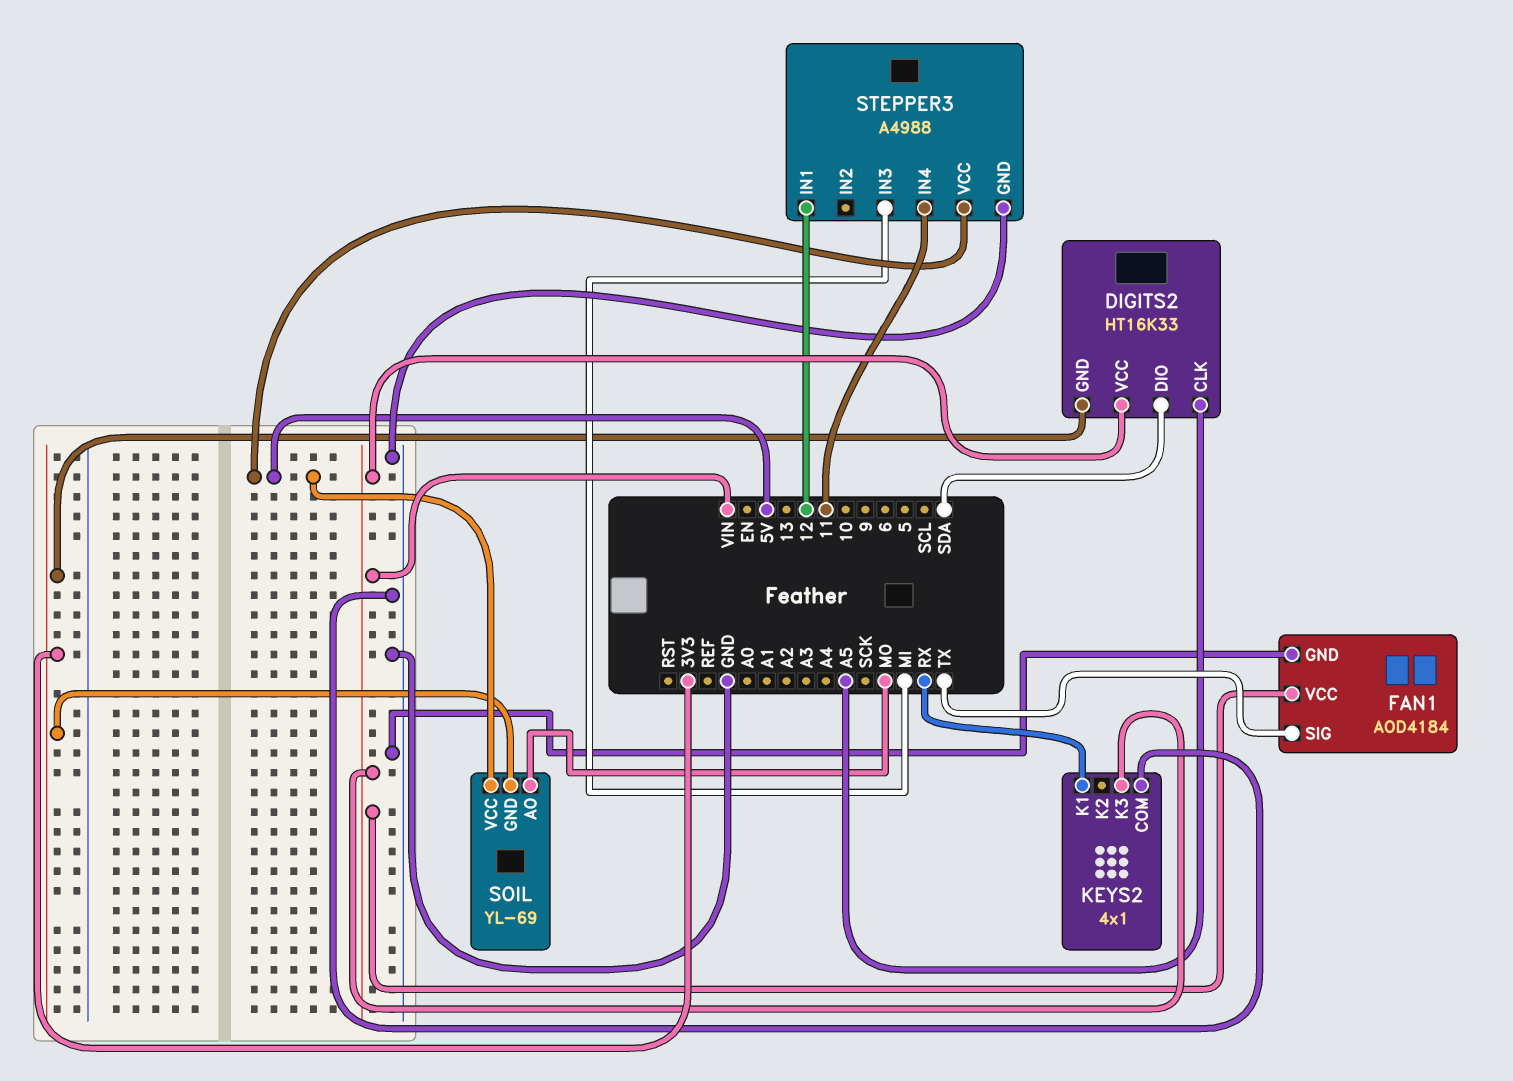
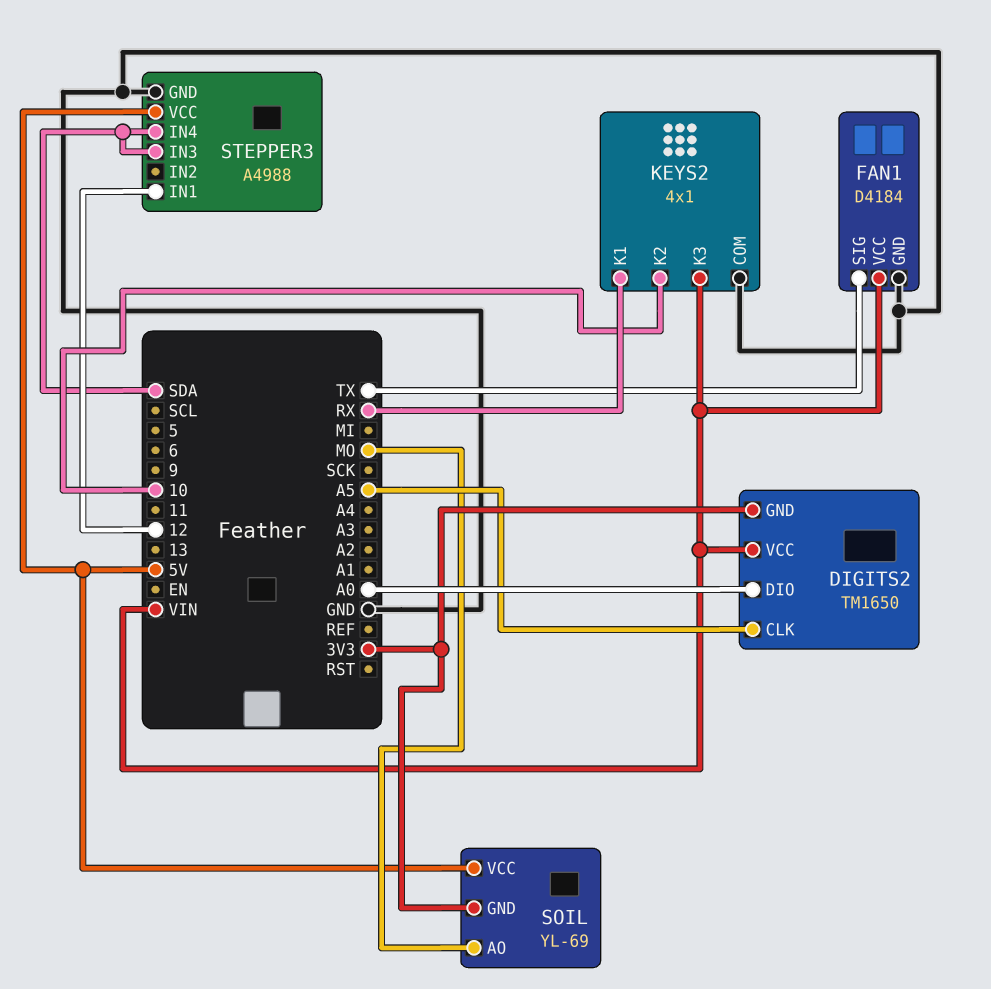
DIGITS2: HT16K33 -> TM1650
DIGITS2 pin DIO: SDA -> A0
FAN1: AOD4184 -> D4184
KEYS2 pin K2: none -> 10
STEPPER3 pin IN3: MI -> SDA
STEPPER3 pin IN4: 11 -> SDA

